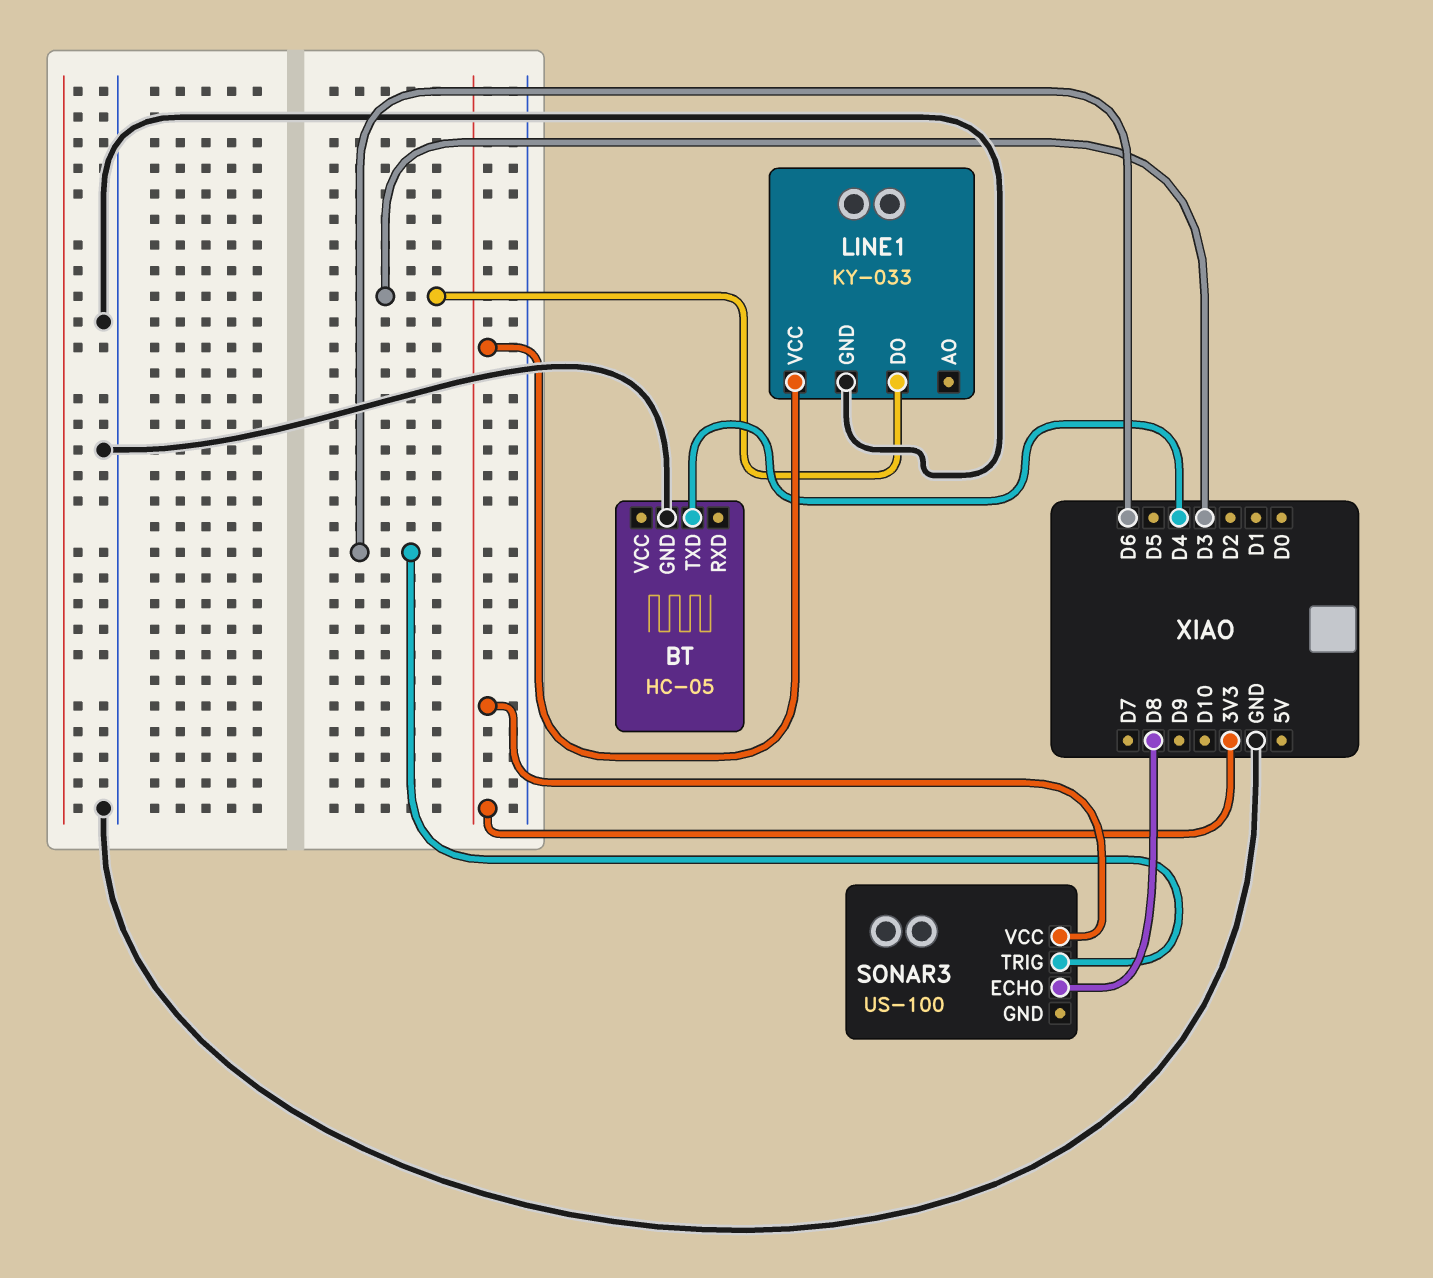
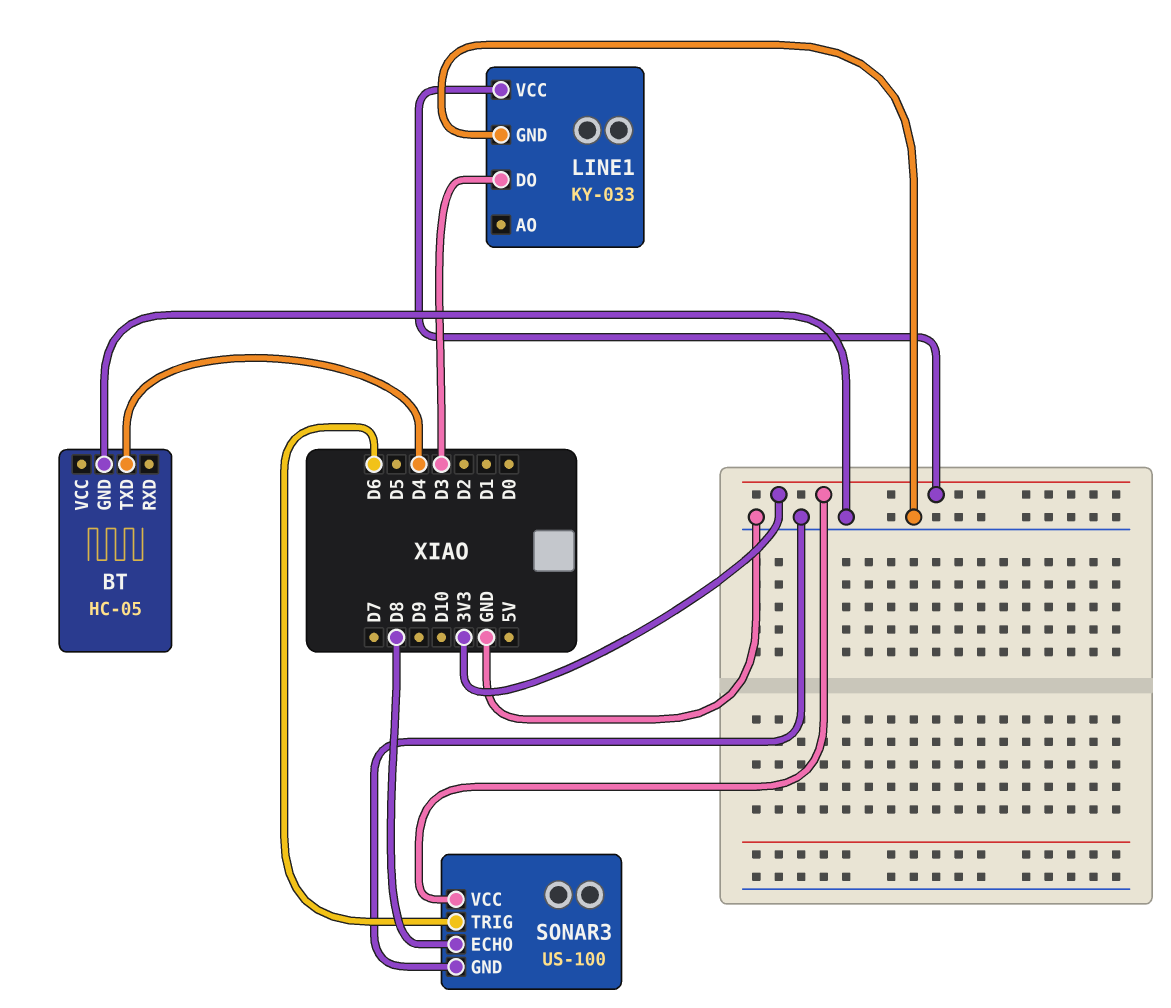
SONAR3 pin GND: none -> GND

